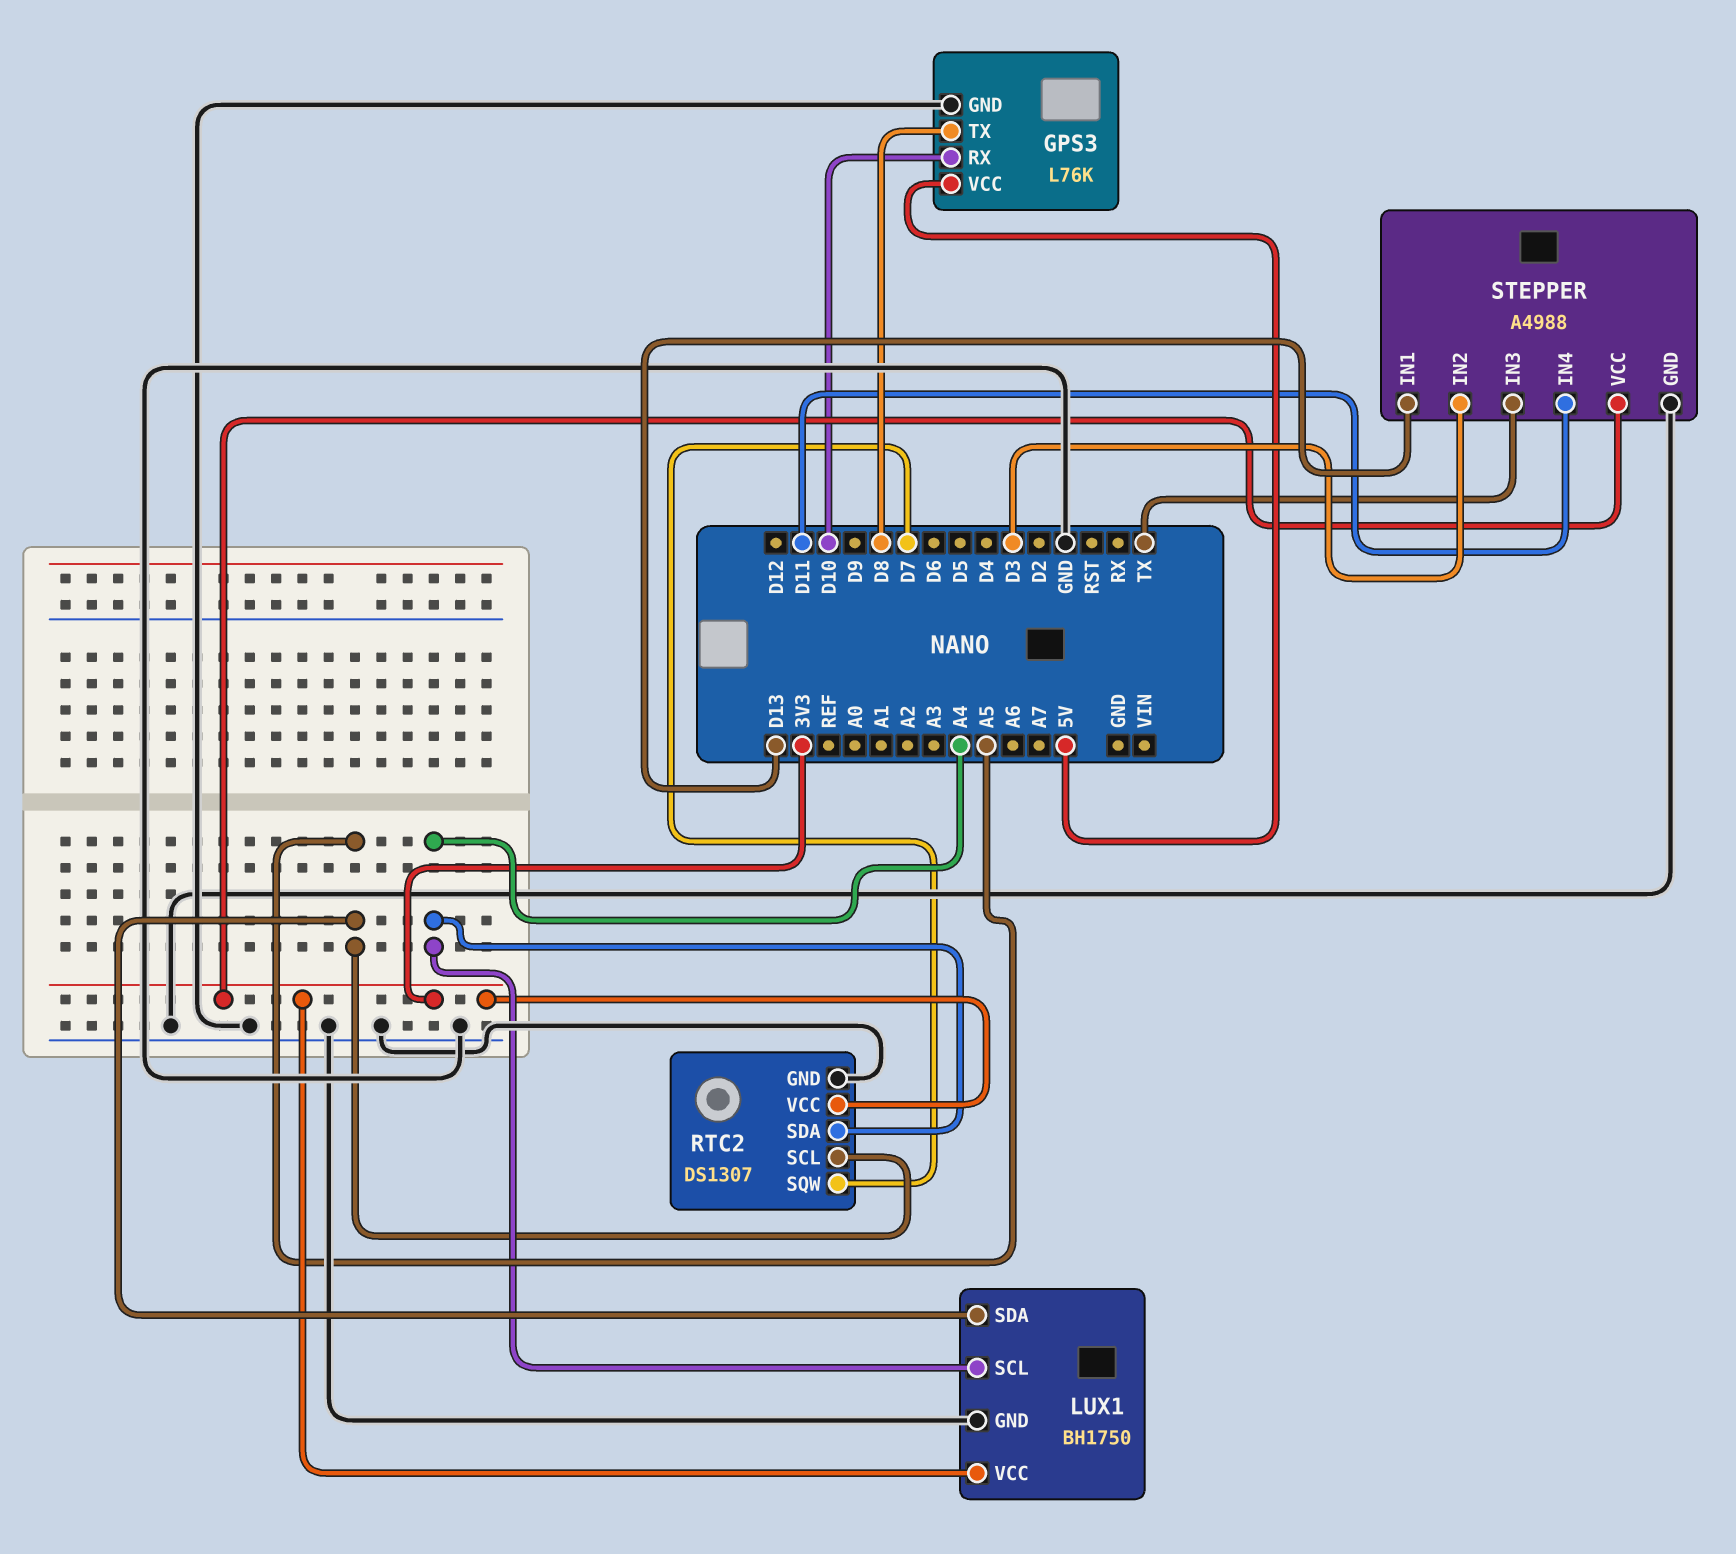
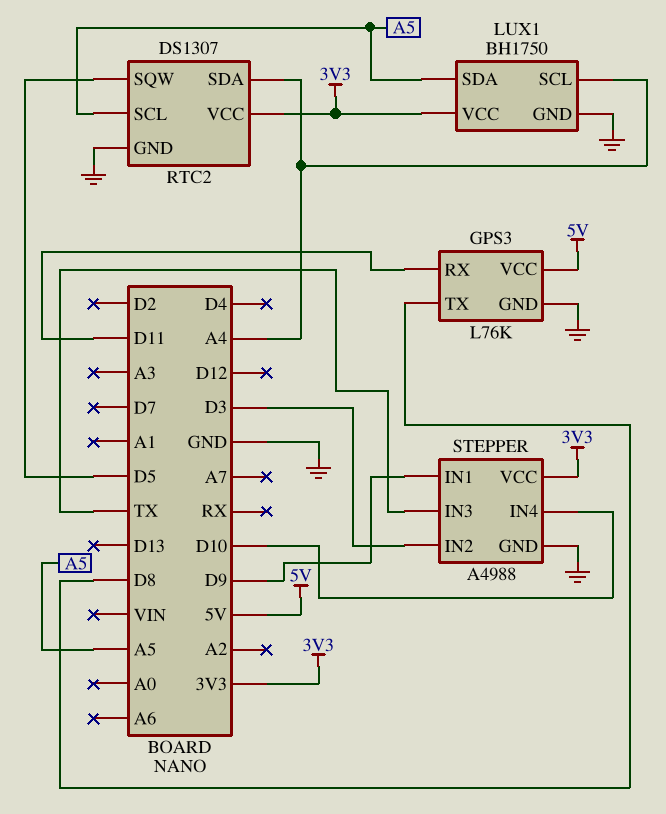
GPS3 pin RX: D10 -> D11
RTC2 pin SQW: D7 -> D5
STEPPER pin IN1: D13 -> D9
STEPPER pin IN4: D11 -> D10

